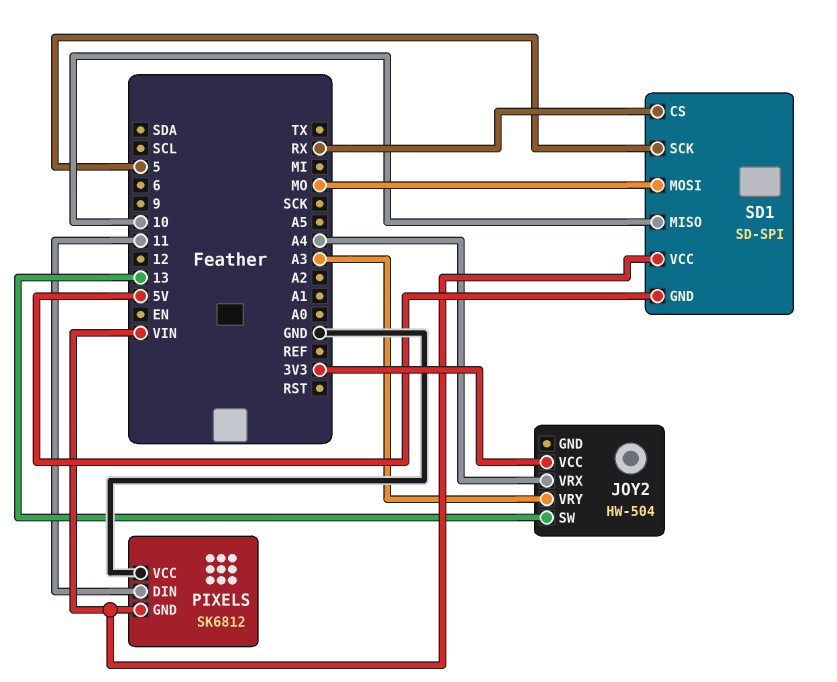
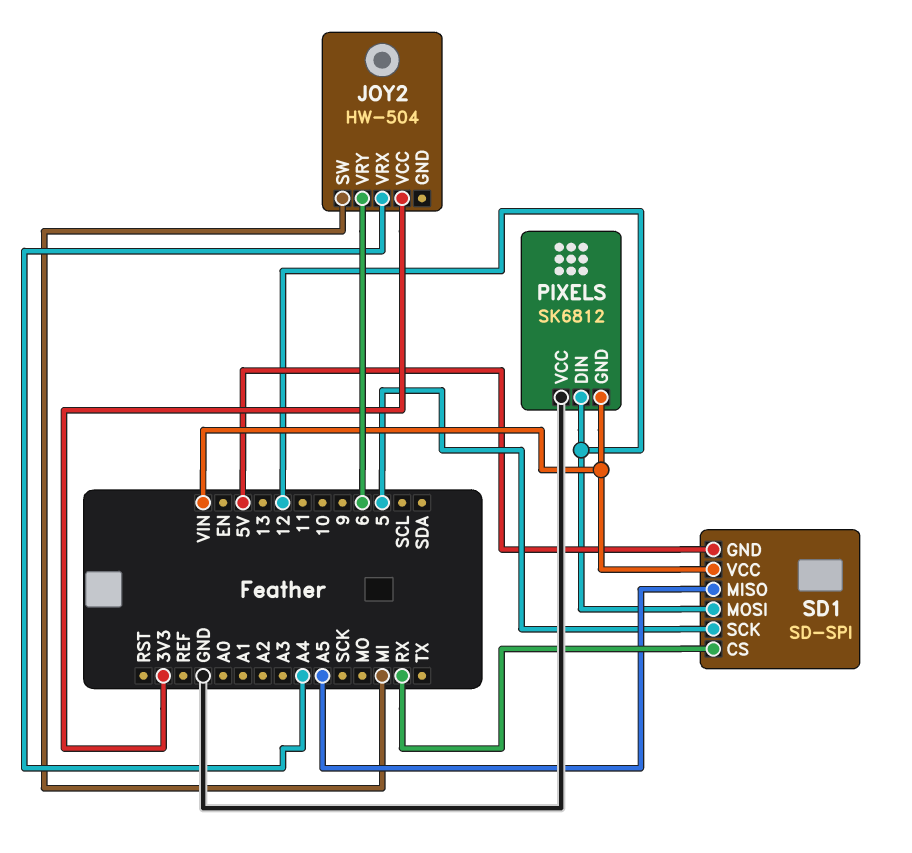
JOY2 pin SW: 13 -> MI
JOY2 pin VRY: A3 -> 6
PIXELS pin DIN: 11 -> 12
SD1 pin MISO: 10 -> A5
SD1 pin MOSI: MO -> 12

